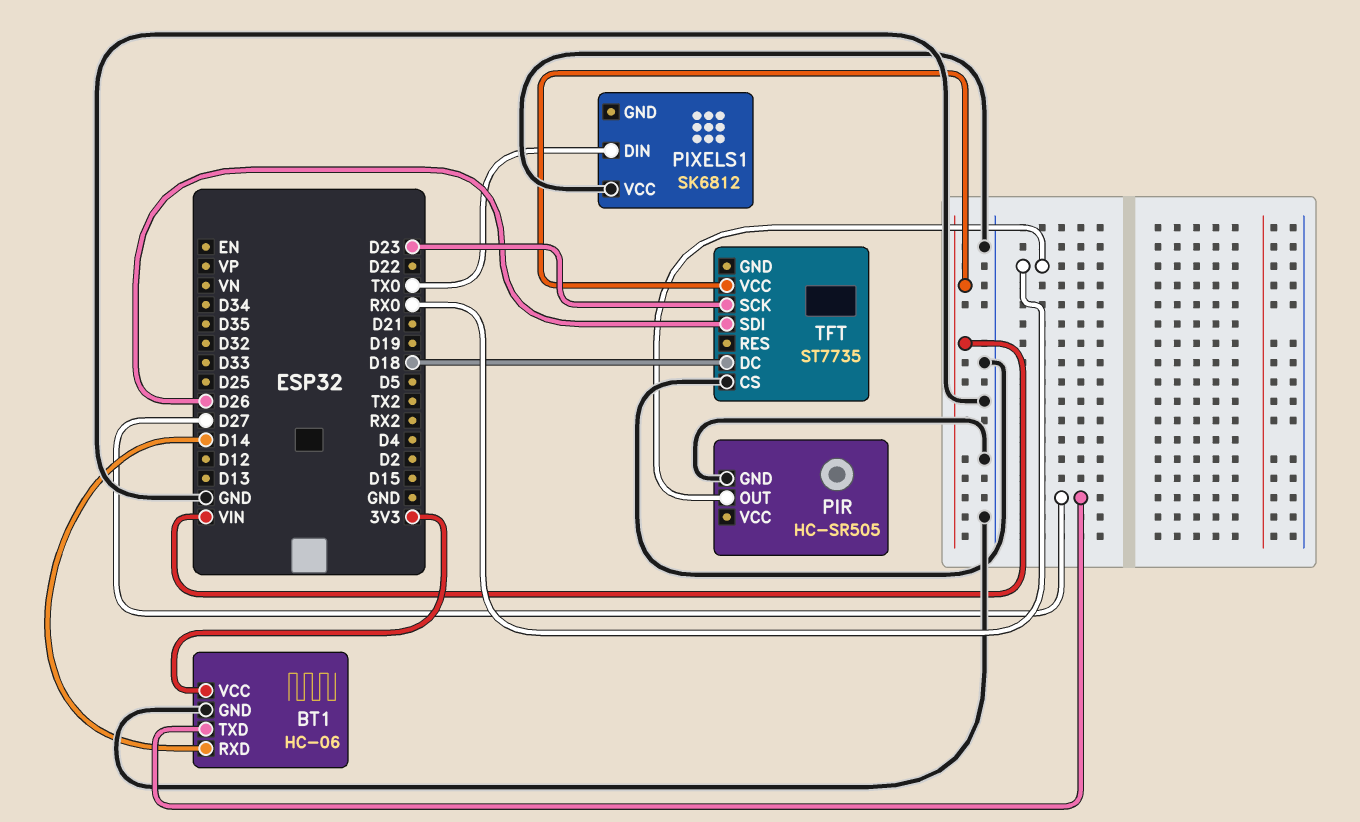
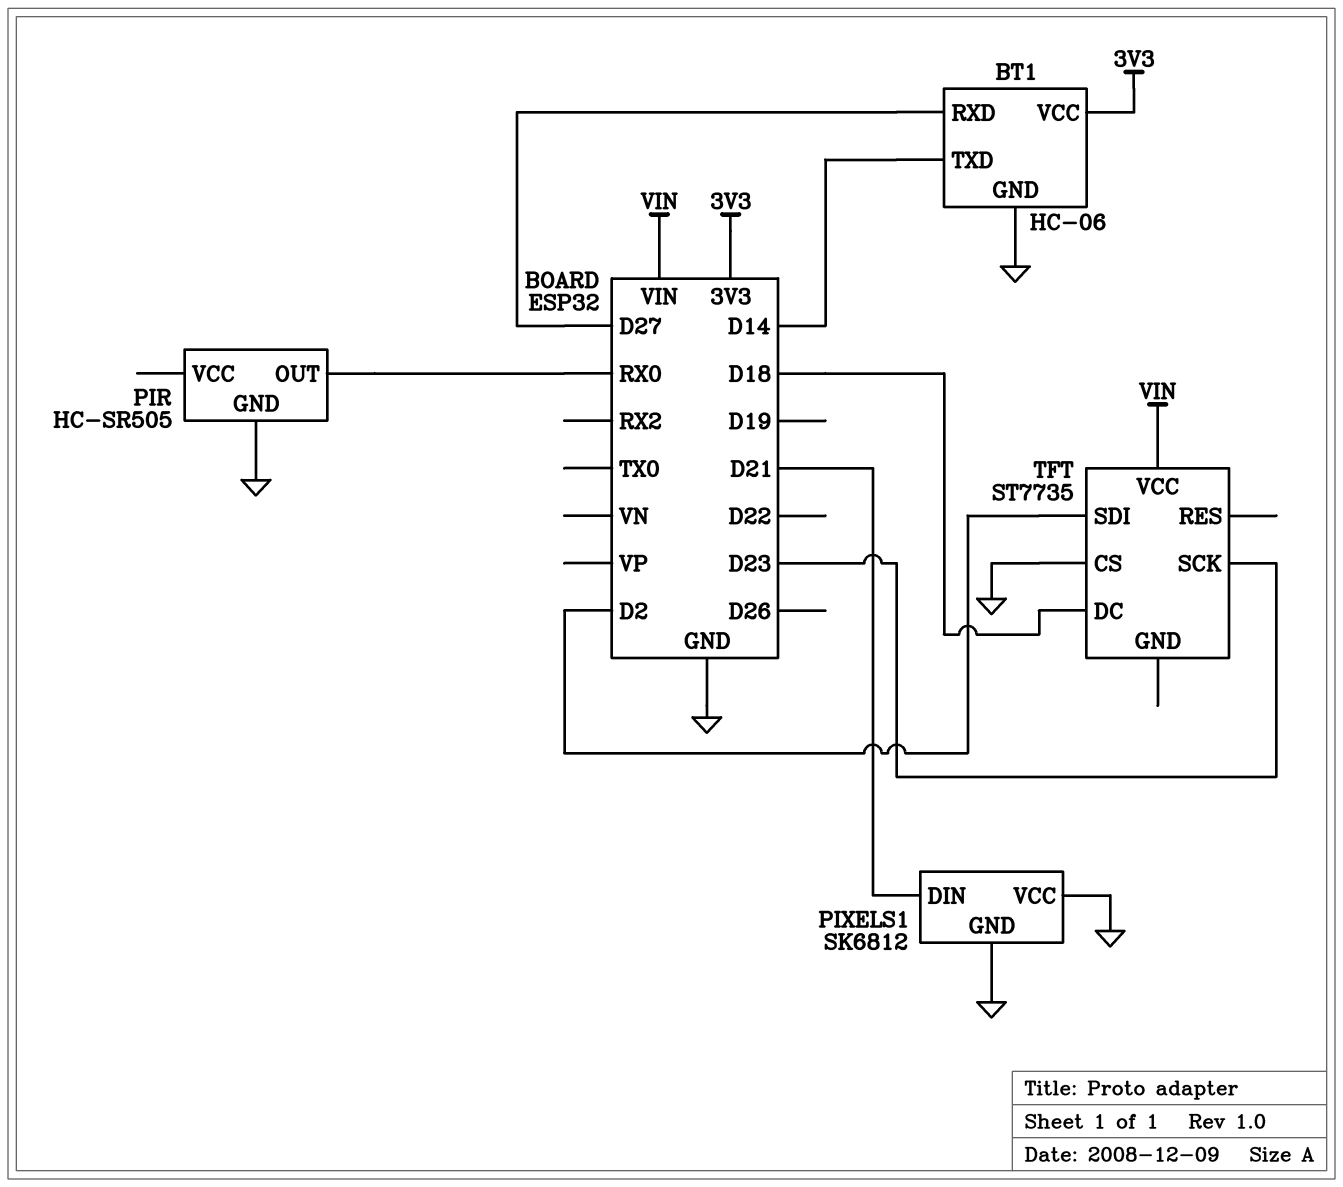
BT1 pin RXD: D14 -> D27
BT1 pin TXD: D27 -> D14
PIXELS1 pin DIN: TX0 -> D21
PIXELS1 pin GND: none -> GND
TFT pin SDI: D26 -> D2

